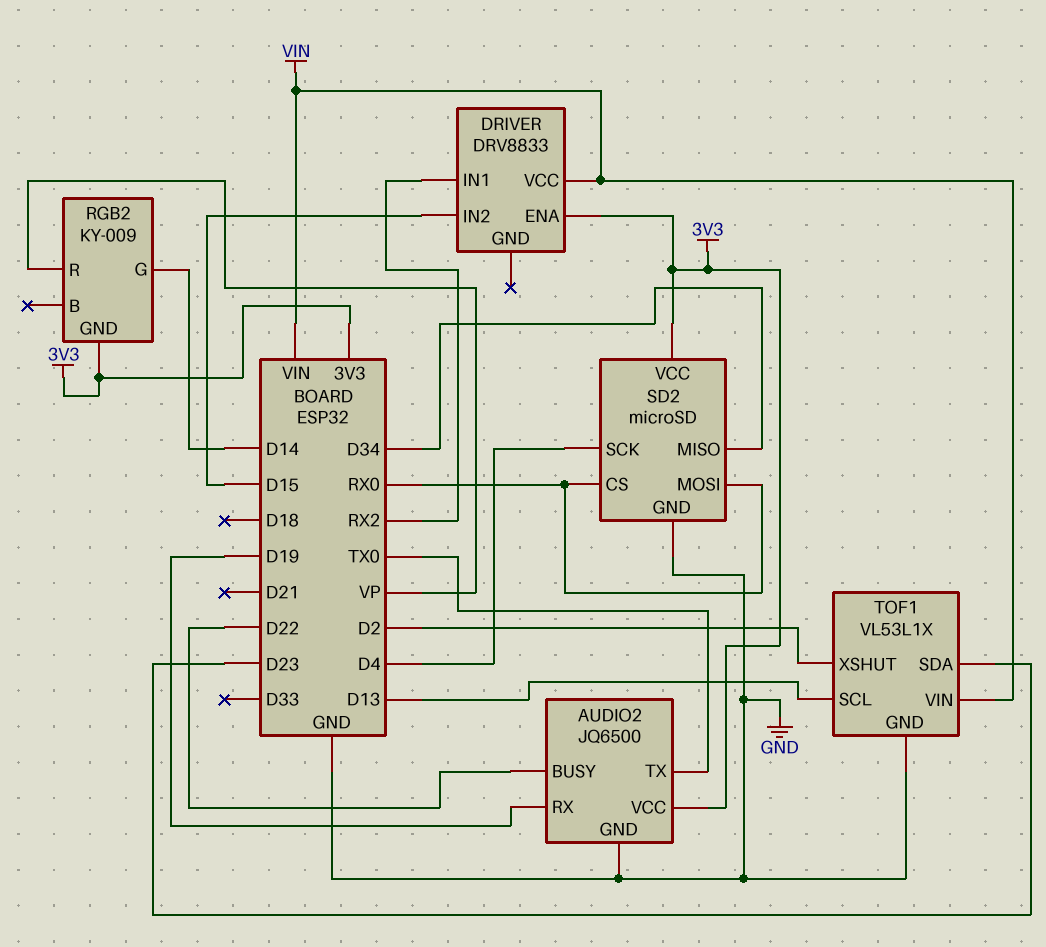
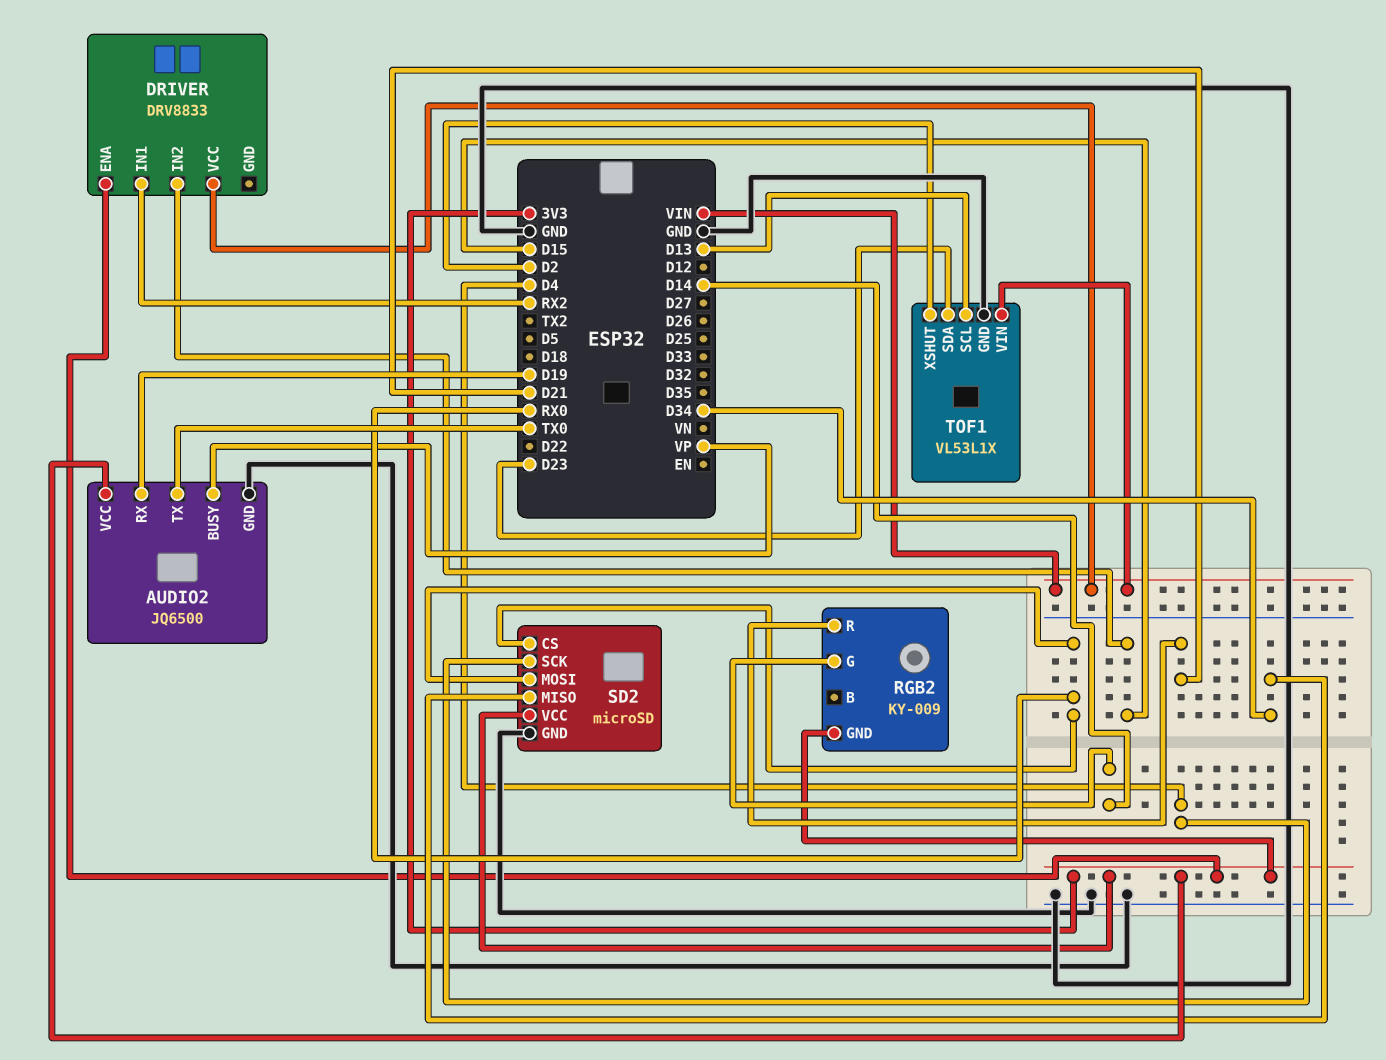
AUDIO2 pin BUSY: D22 -> VP
RGB2 pin R: VP -> D21

